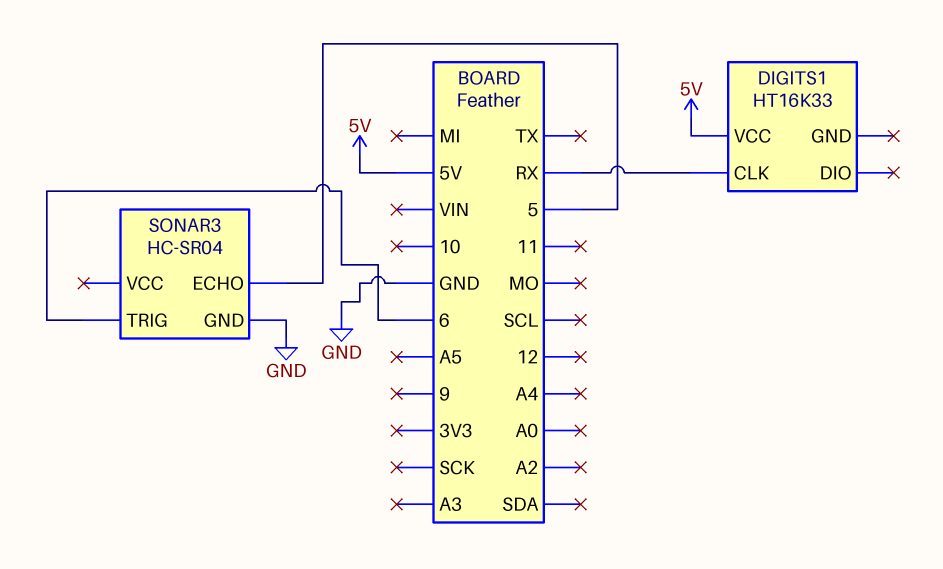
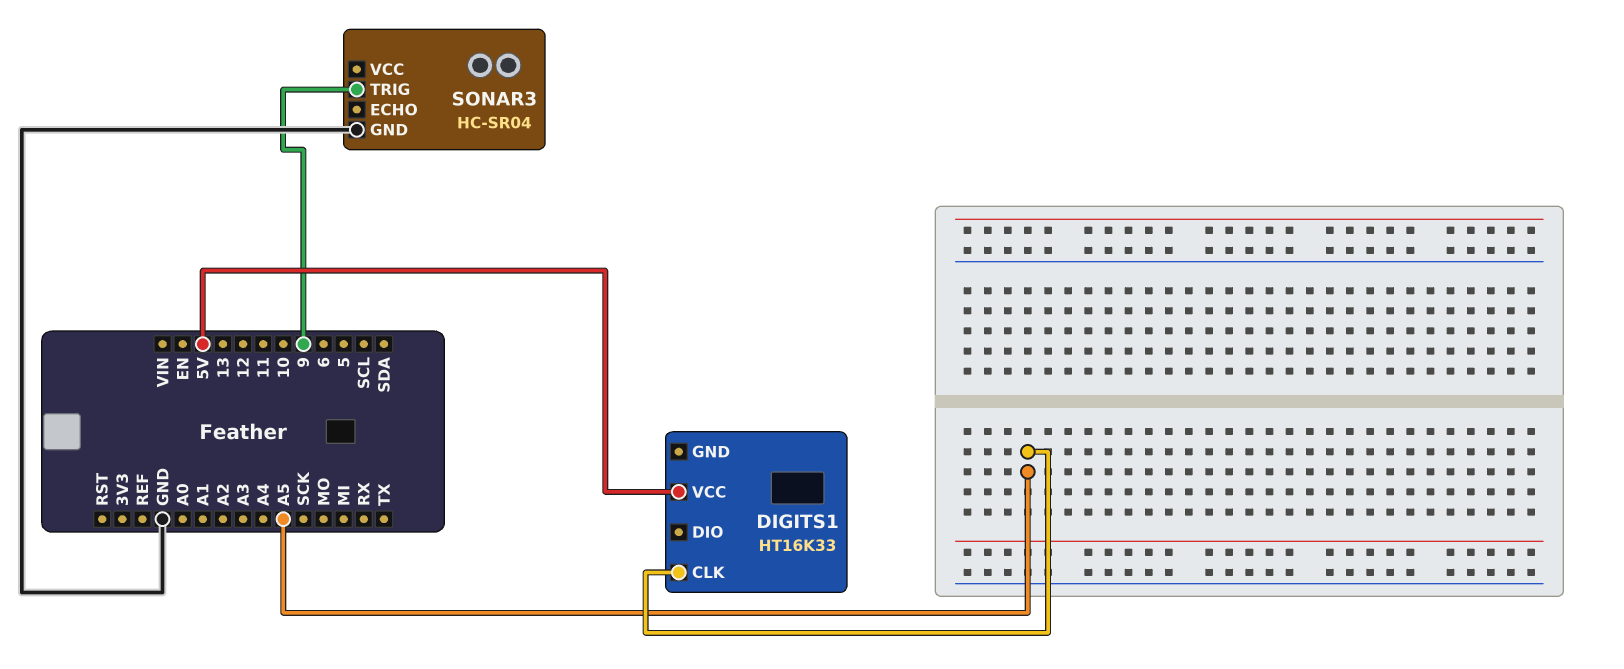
DIGITS1 pin CLK: RX -> A5
SONAR3 pin ECHO: 5 -> none
SONAR3 pin TRIG: 6 -> 9

